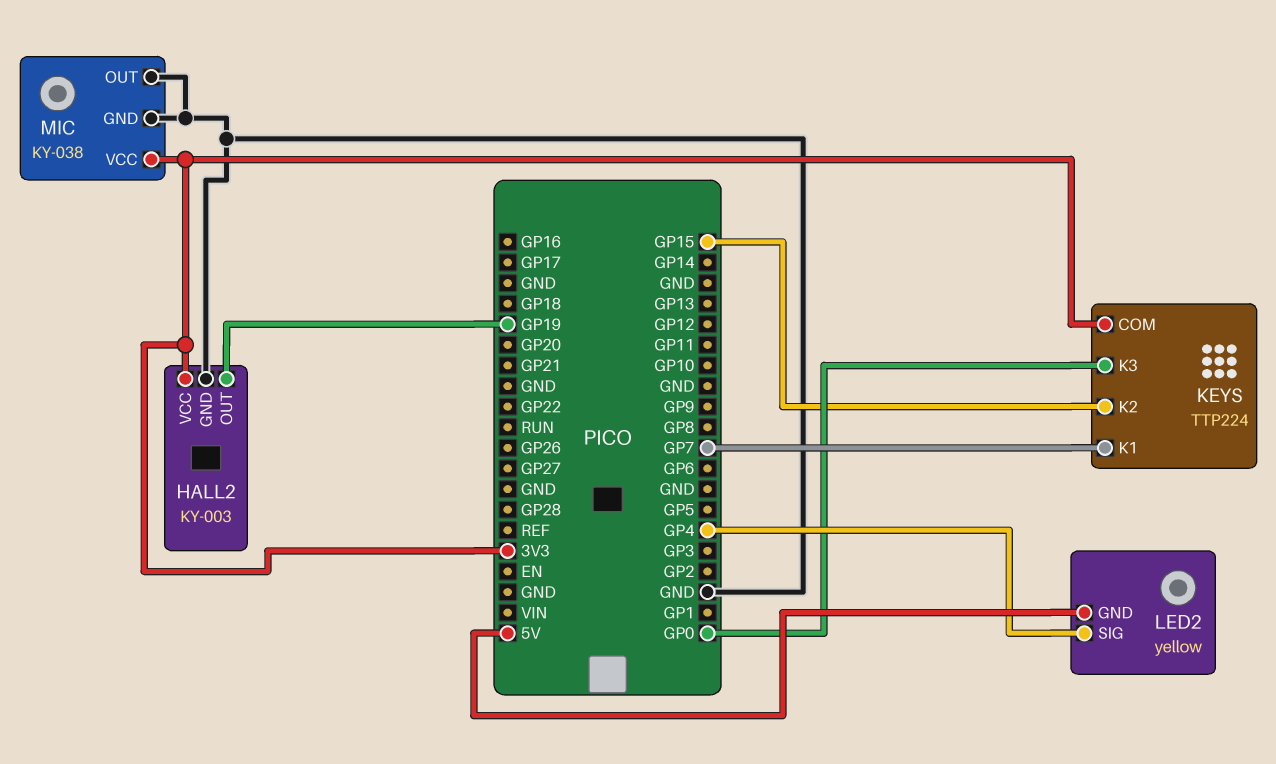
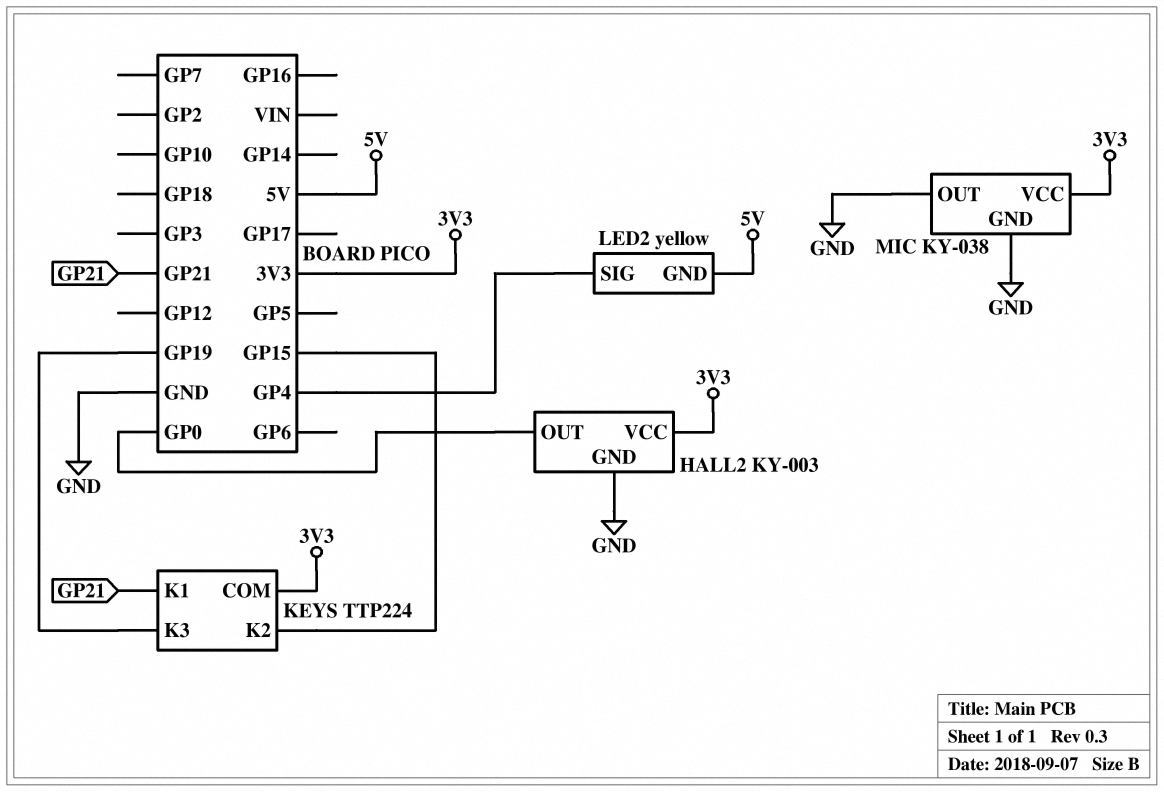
HALL2 pin OUT: GP19 -> GP0
KEYS pin K1: GP7 -> GP21
KEYS pin K3: GP0 -> GP19

